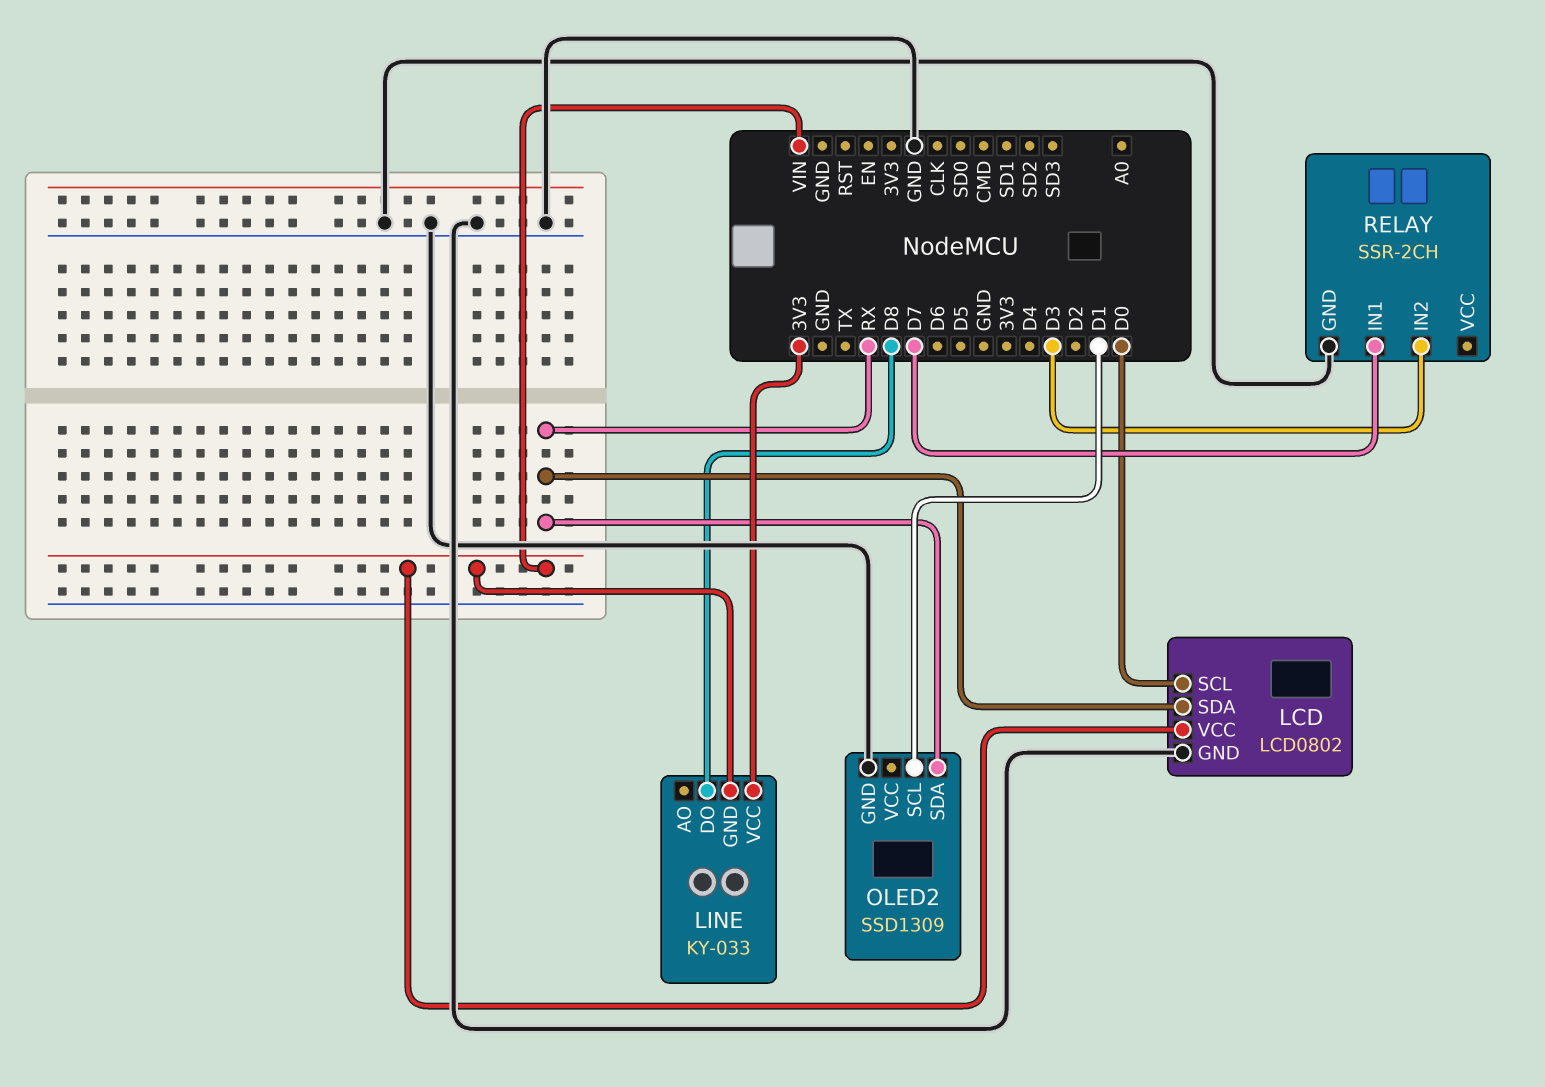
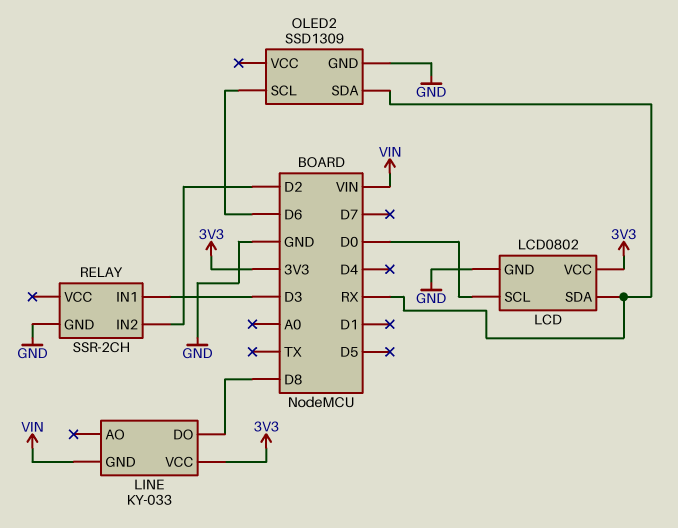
LCD pin VCC: VIN -> 3V3
OLED2 pin SCL: D1 -> D6
RELAY pin IN1: D7 -> D3
RELAY pin IN2: D3 -> D2

